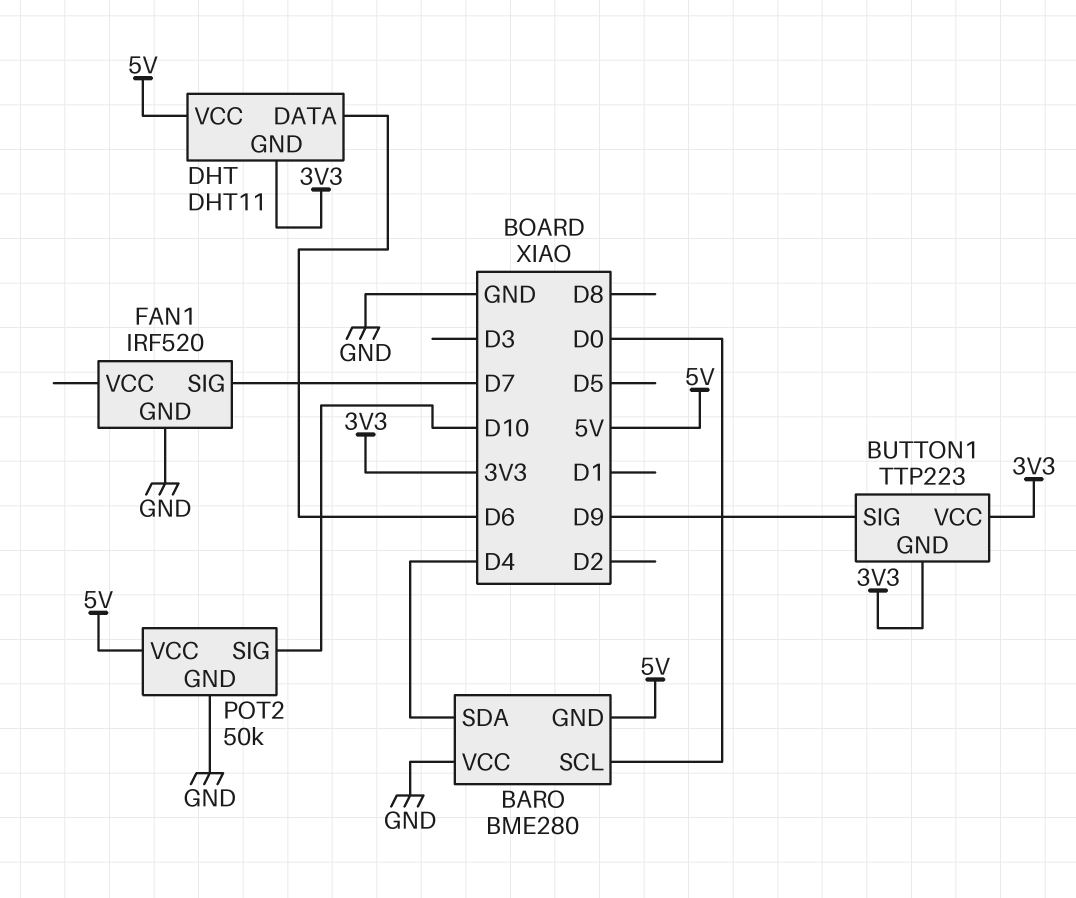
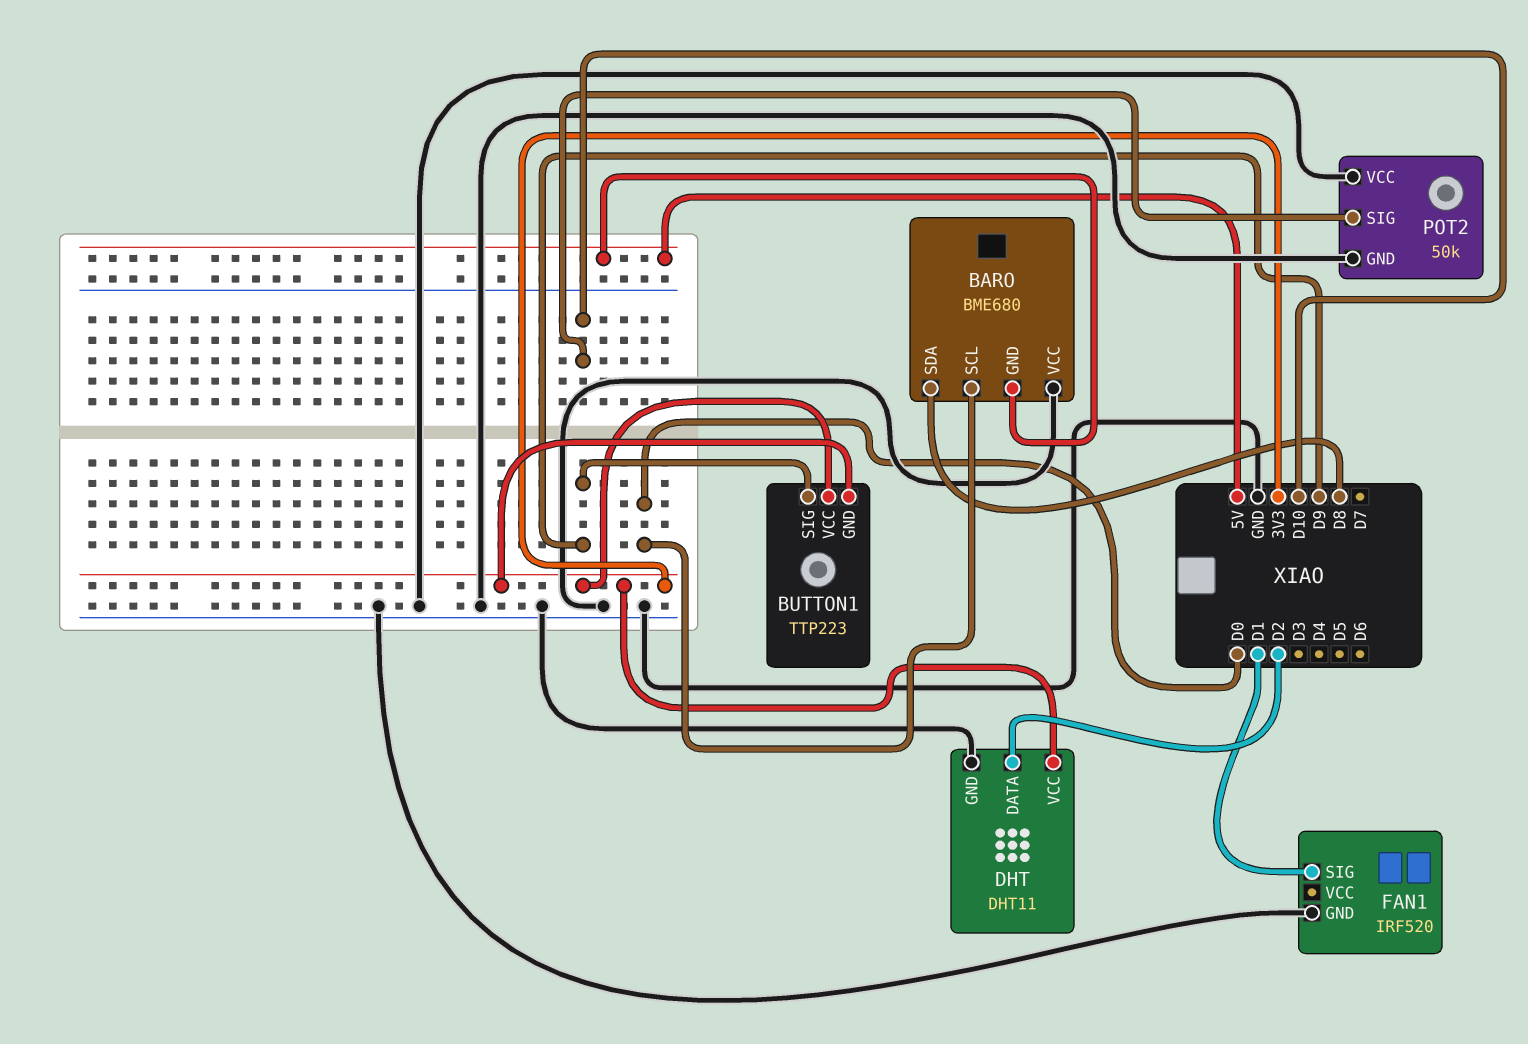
BARO: BME280 -> BME680
BARO pin SDA: D4 -> D8
DHT pin DATA: D6 -> D2
DHT pin GND: 3V3 -> GND
DHT pin VCC: 5V -> 3V3
FAN1 pin SIG: D7 -> D1
POT2 pin VCC: 5V -> GND

